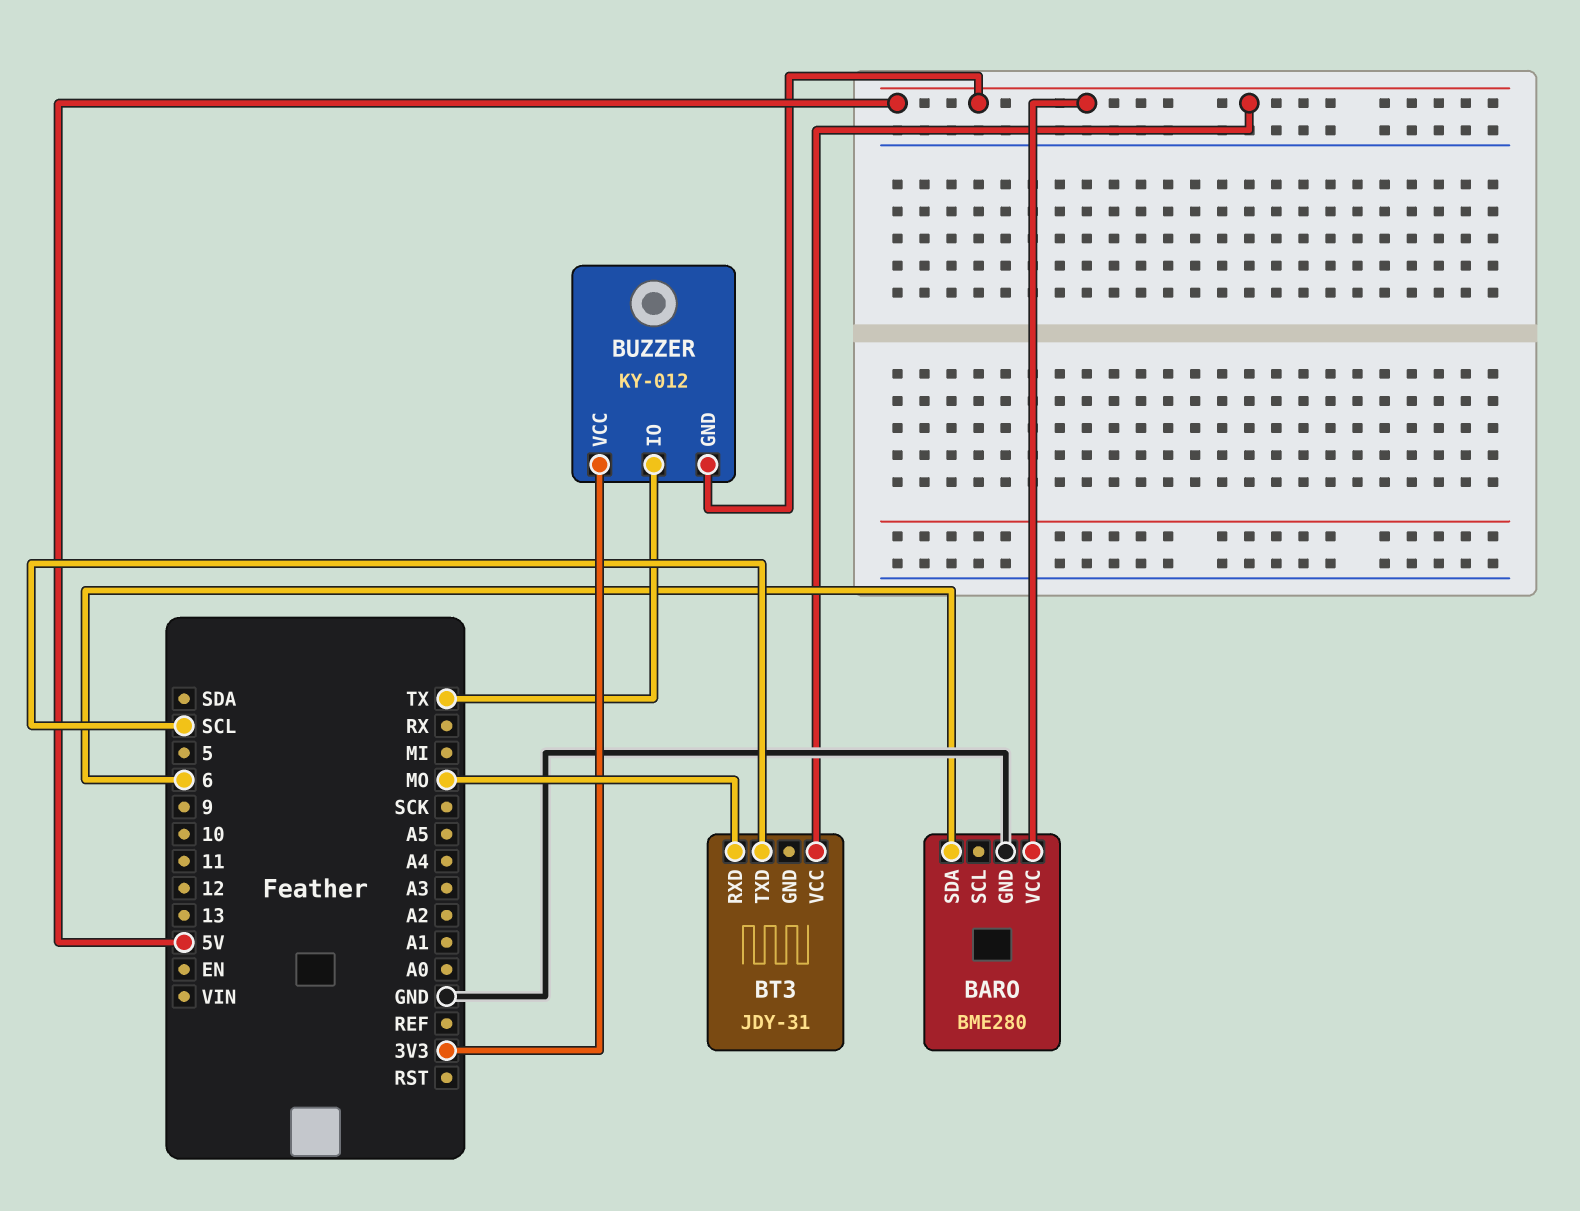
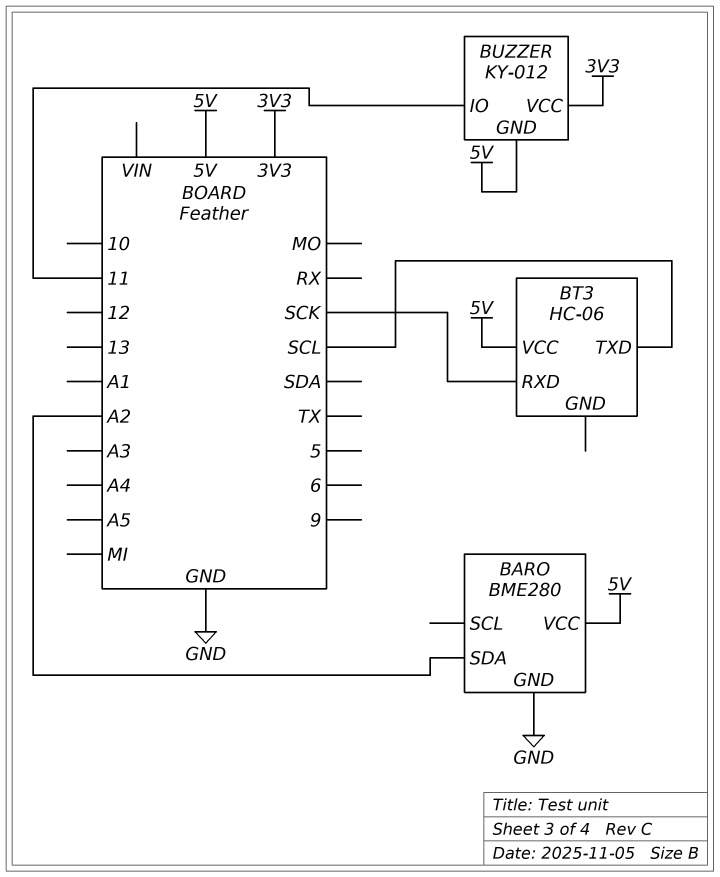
BARO pin SDA: 6 -> A2
BT3: JDY-31 -> HC-06
BT3 pin RXD: MO -> SCK
BUZZER pin IO: TX -> 11

